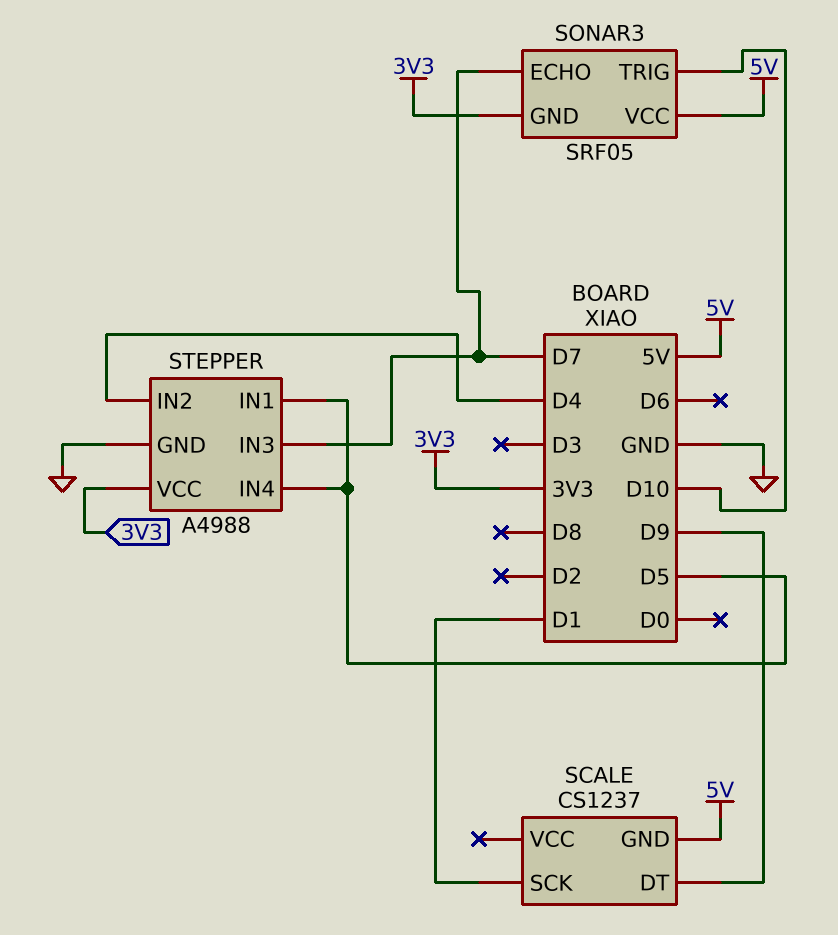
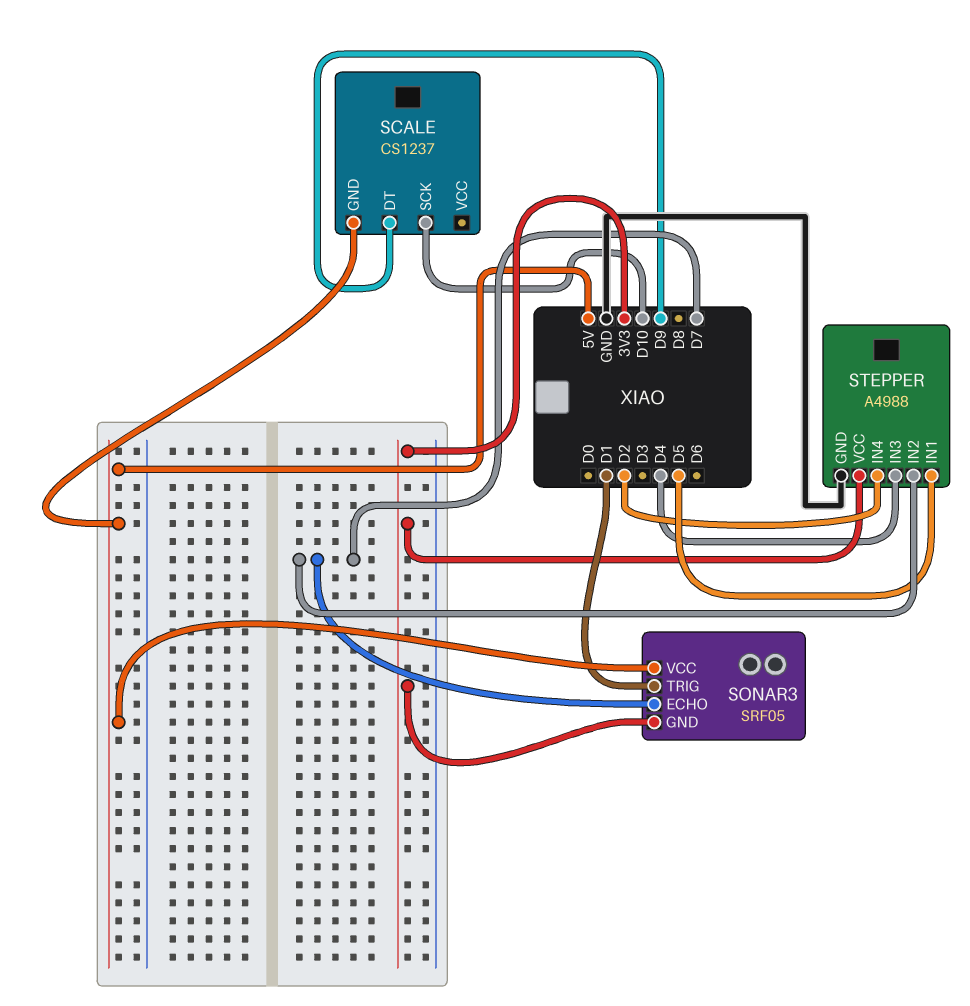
SCALE pin SCK: D1 -> D10
SONAR3 pin TRIG: D10 -> D1
STEPPER pin IN2: D4 -> D7
STEPPER pin IN3: D7 -> D4
STEPPER pin IN4: D5 -> D2

